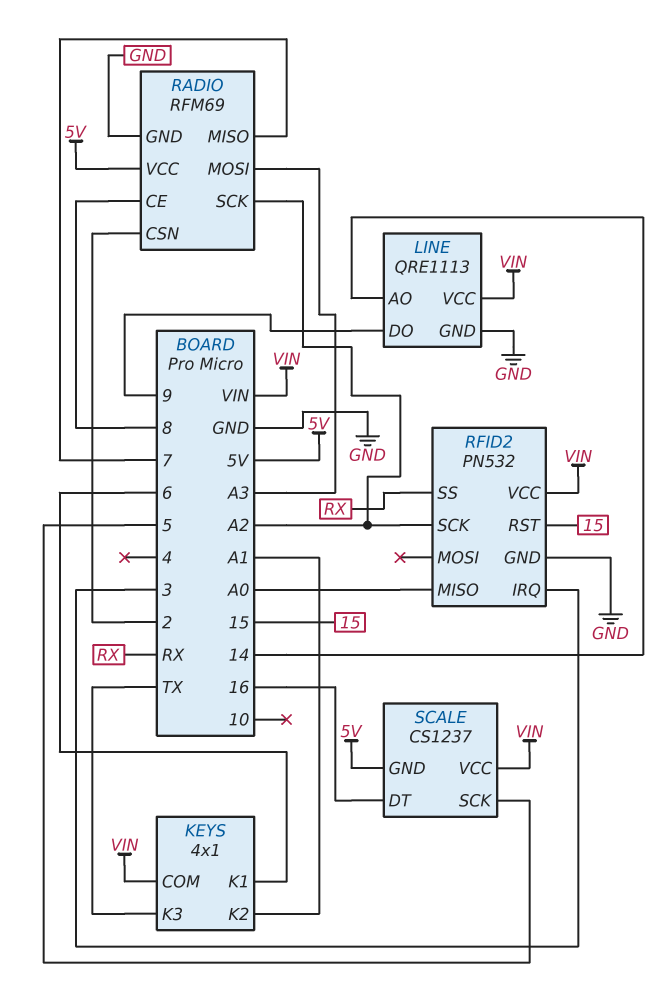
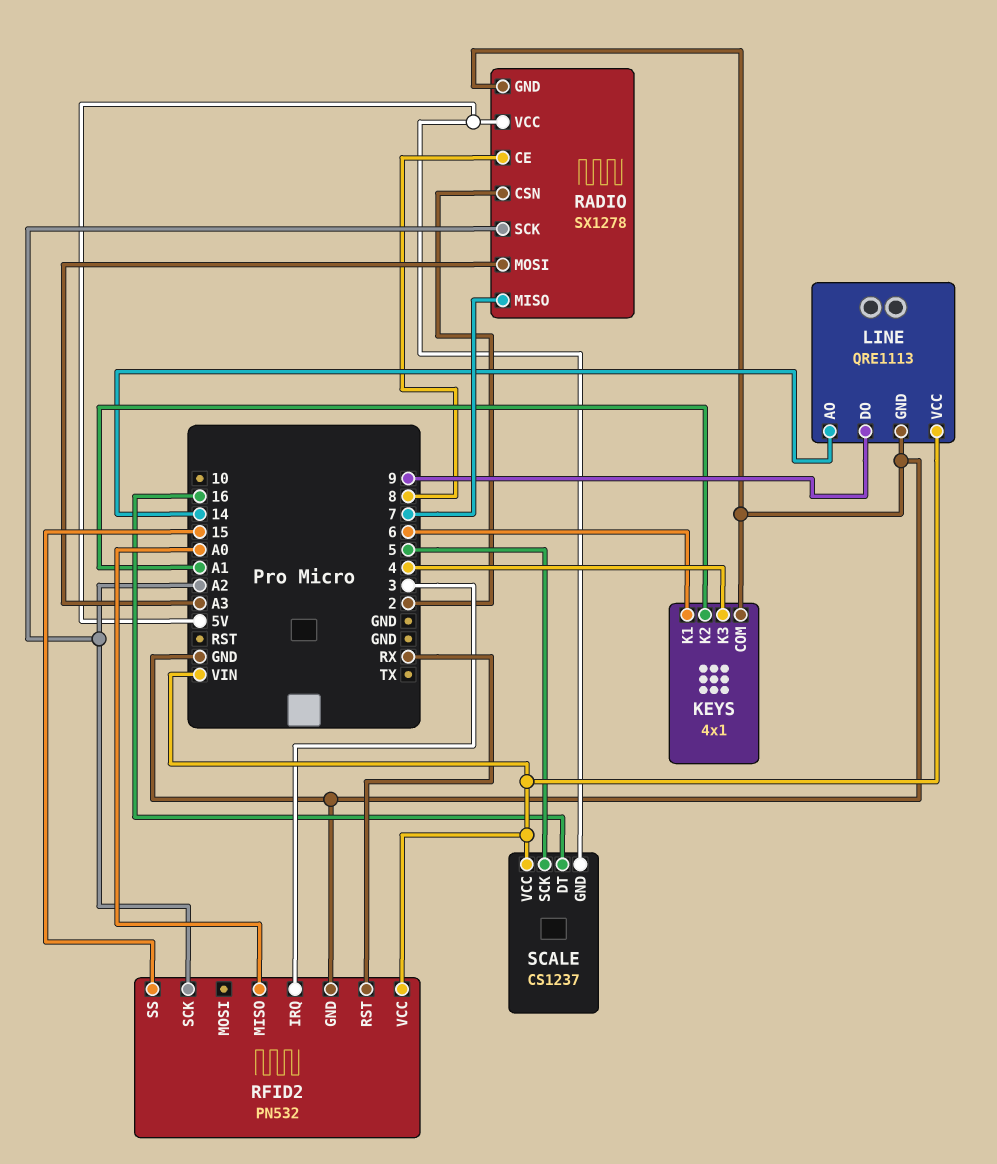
KEYS pin COM: VIN -> GND
KEYS pin K3: TX -> 4
RADIO: RFM69 -> SX1278
RFID2 pin RST: 15 -> RX
RFID2 pin SS: RX -> 15

